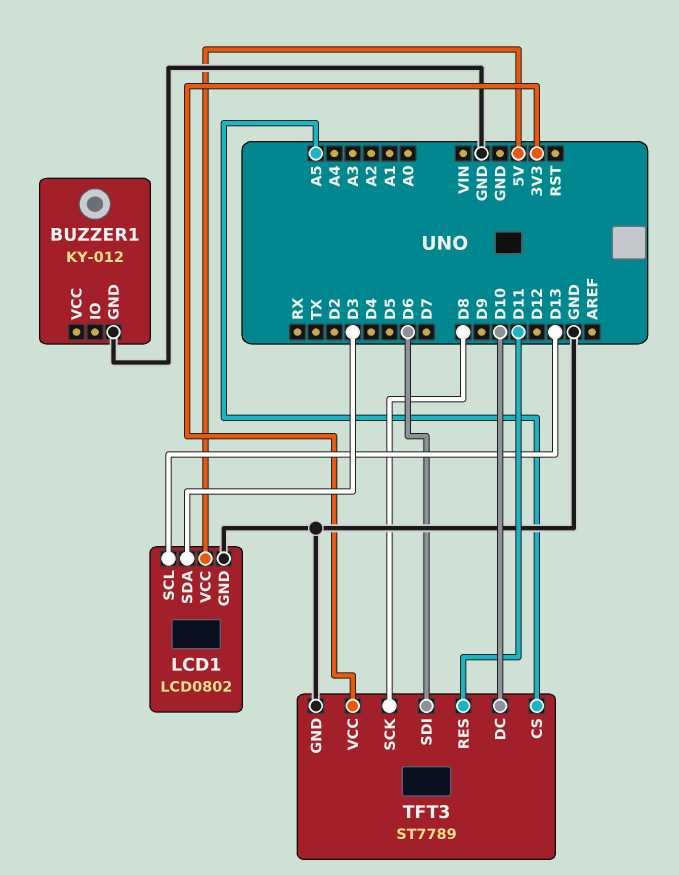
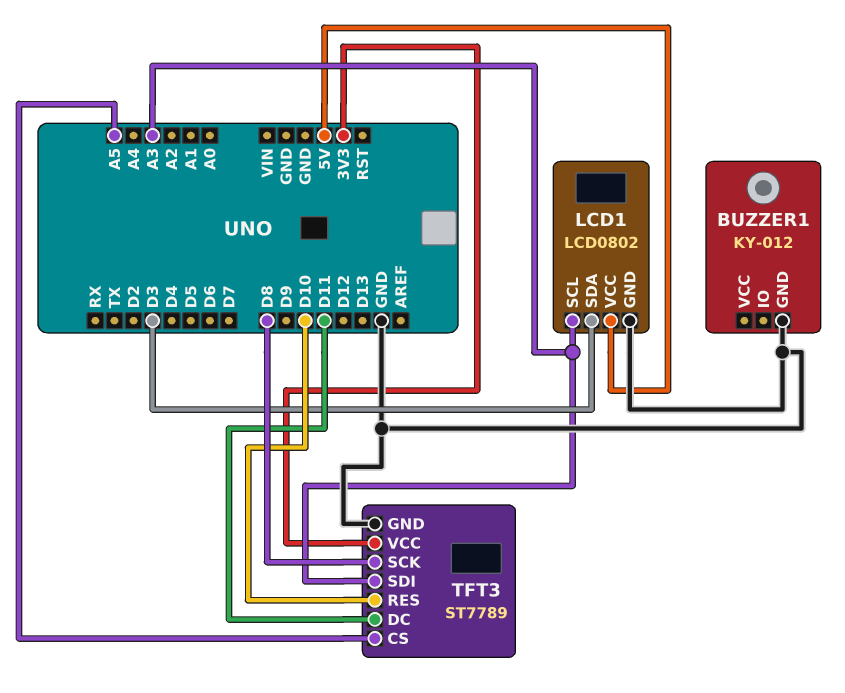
LCD1 pin SCL: D13 -> A3
TFT3 pin DC: D10 -> D11
TFT3 pin RES: D11 -> D10
TFT3 pin SDI: D6 -> A3

